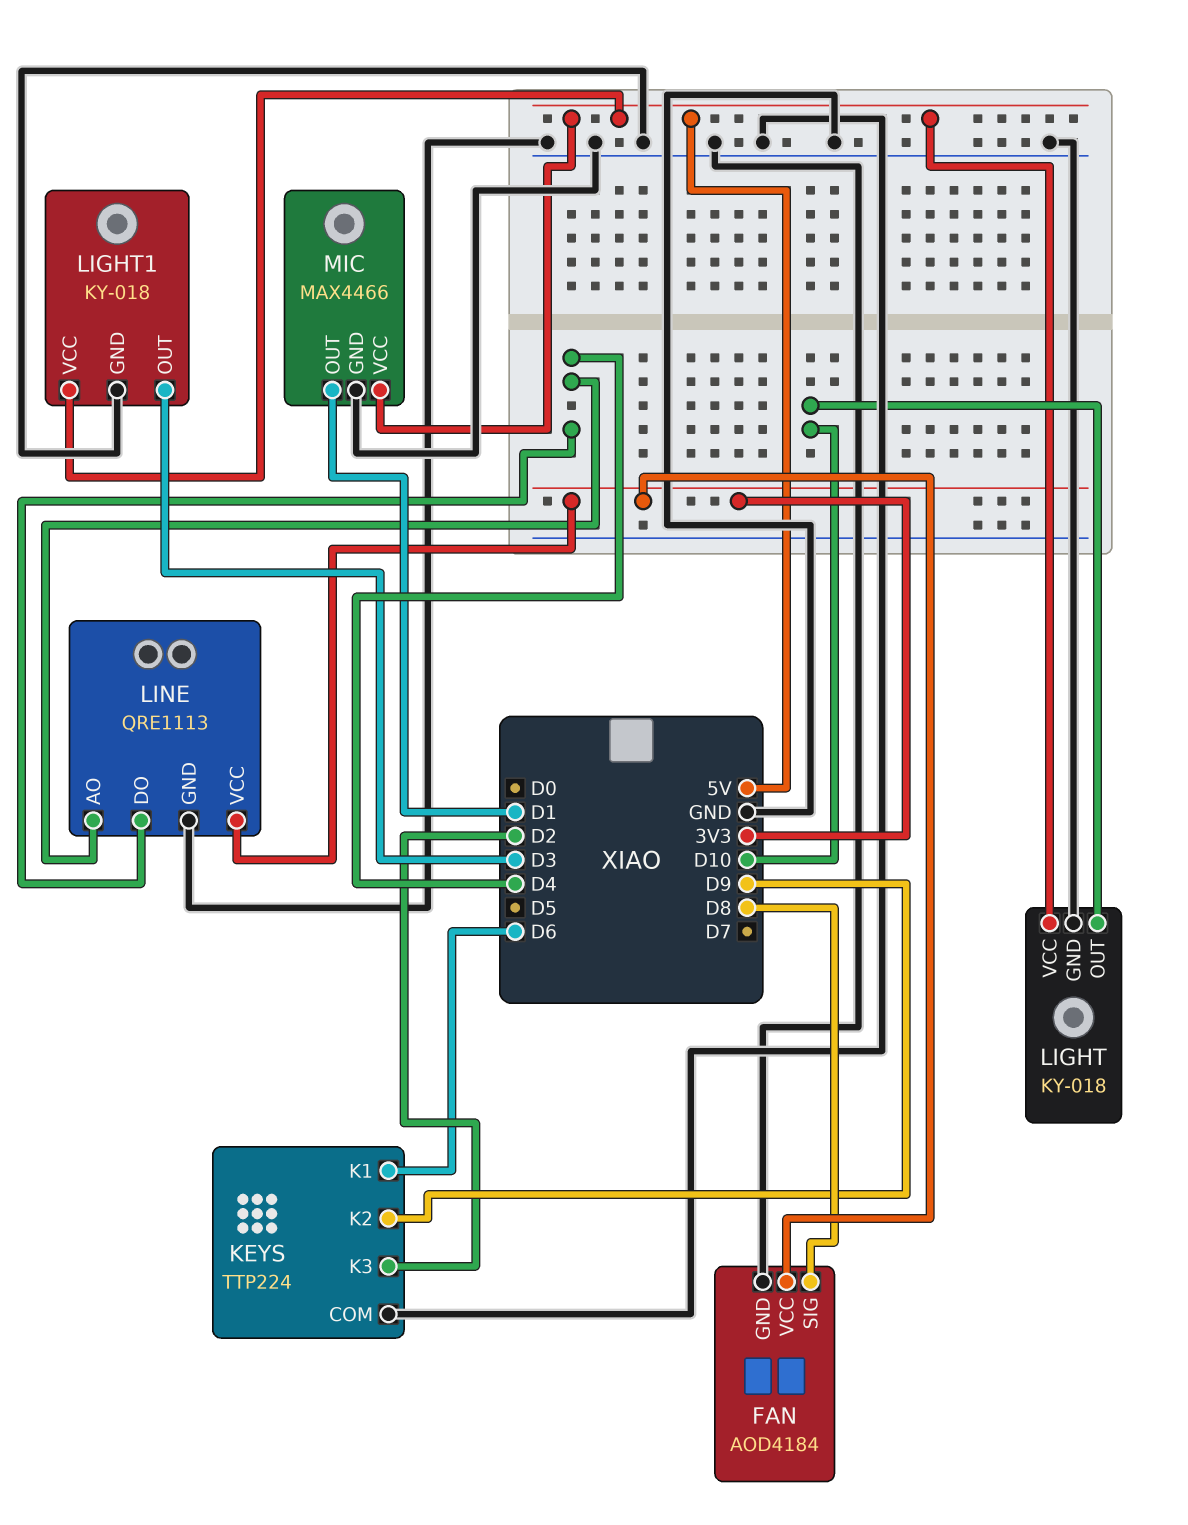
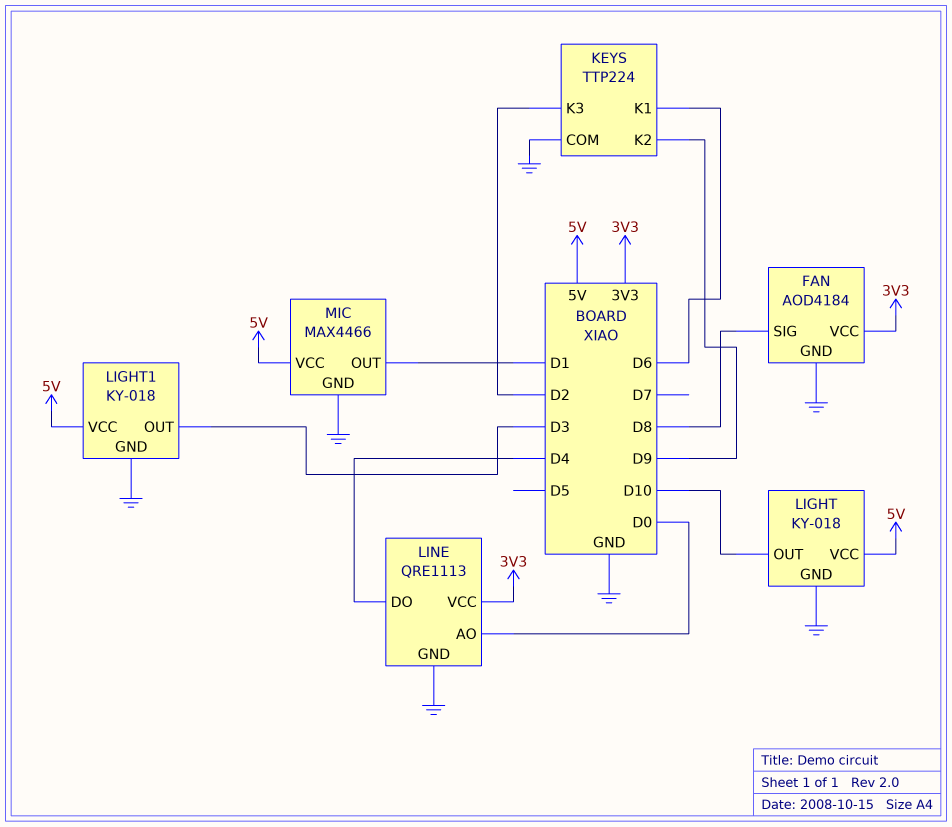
LINE pin AO: D4 -> D0

